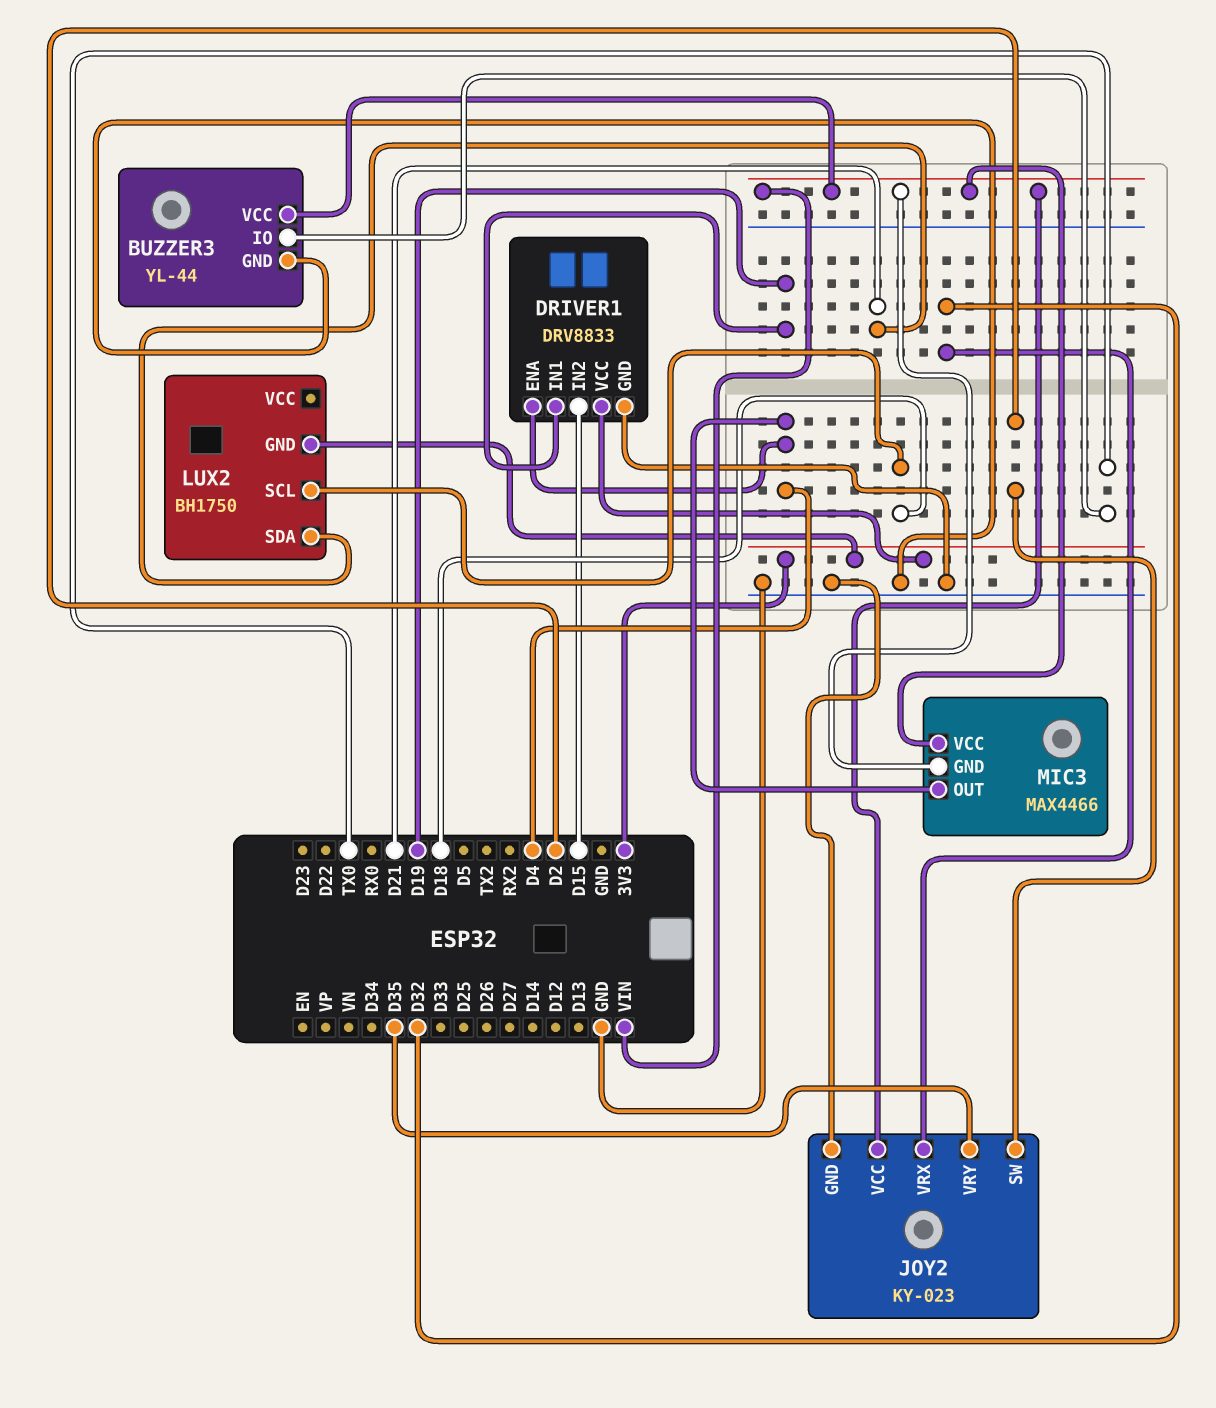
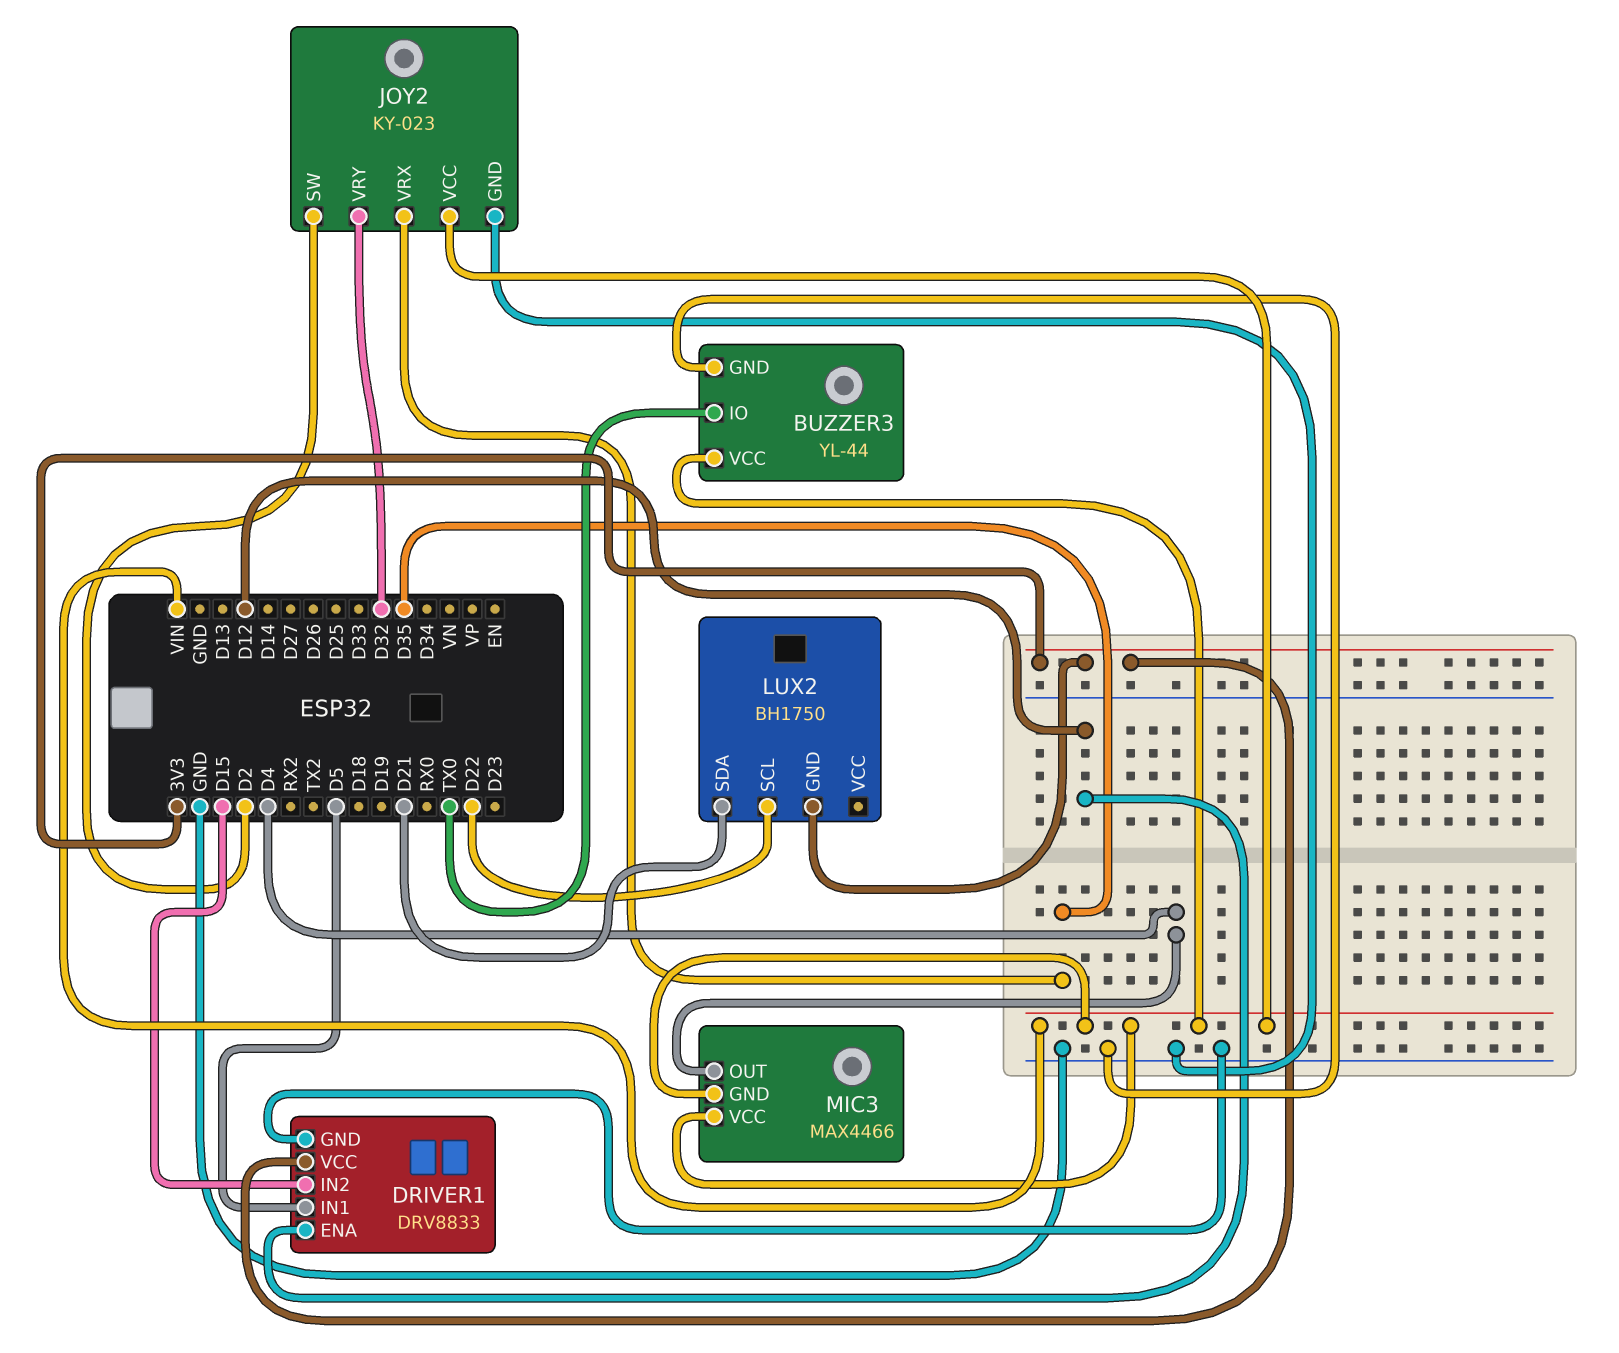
DRIVER1 pin ENA: D4 -> D12
DRIVER1 pin IN1: D19 -> D5
JOY2 pin VRX: D32 -> D35
JOY2 pin VRY: D35 -> D32
LUX2 pin SCL: D18 -> D22

